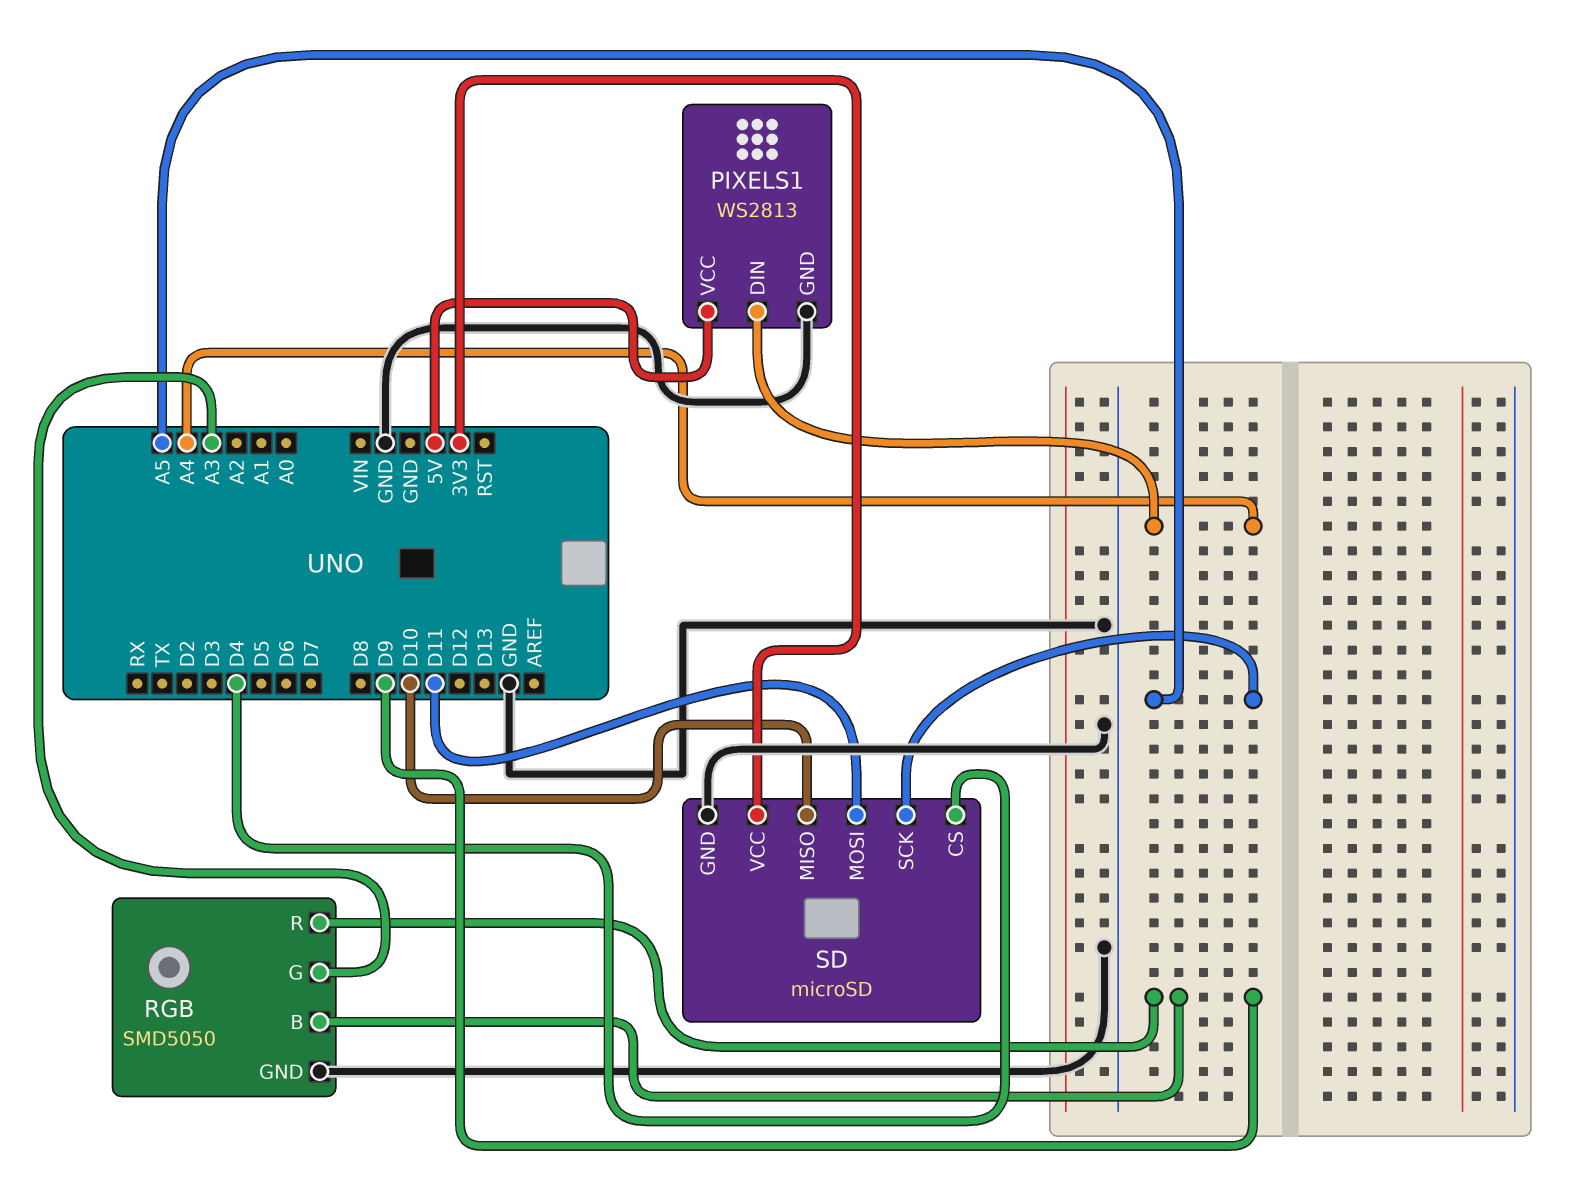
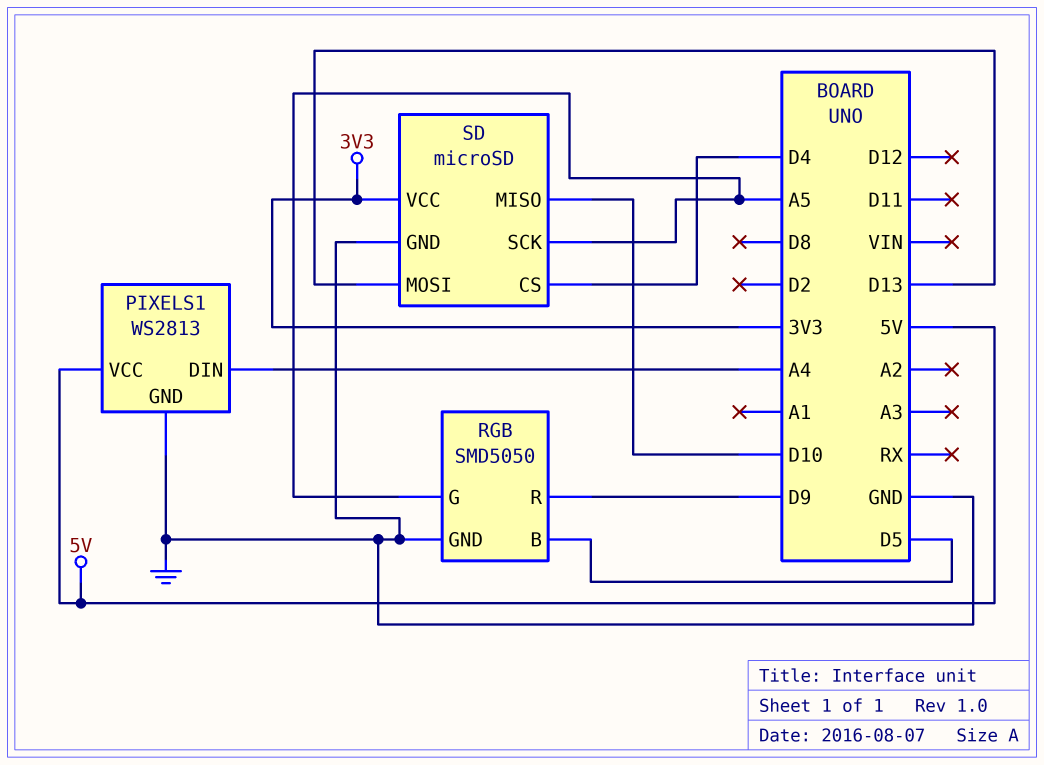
RGB pin B: D9 -> D5
RGB pin G: A3 -> A5
SD pin MOSI: D11 -> D13

